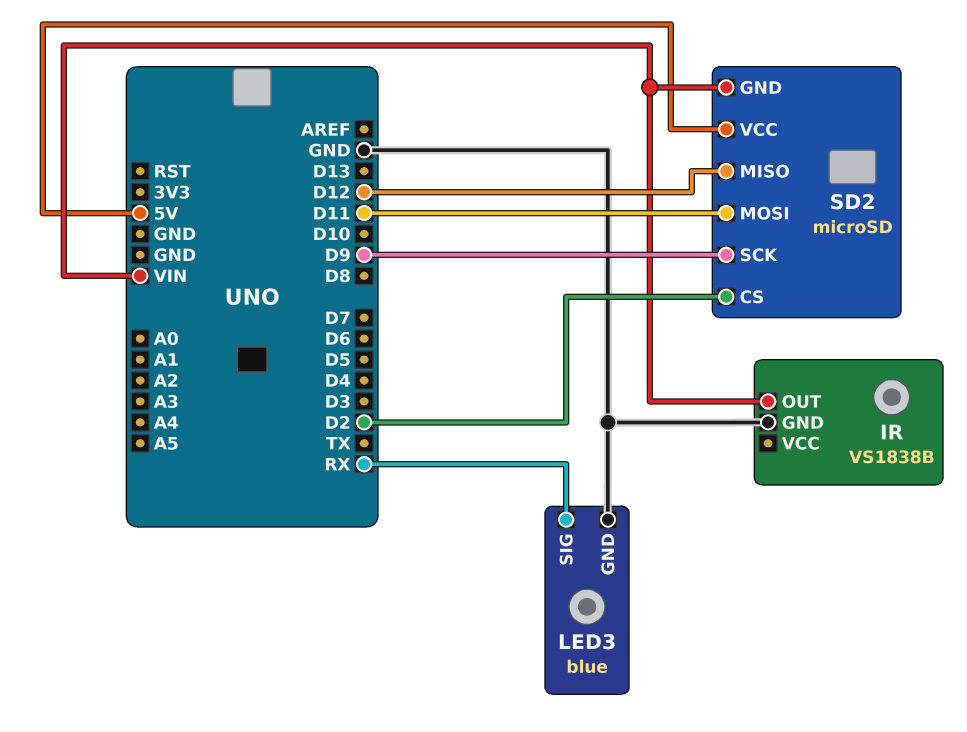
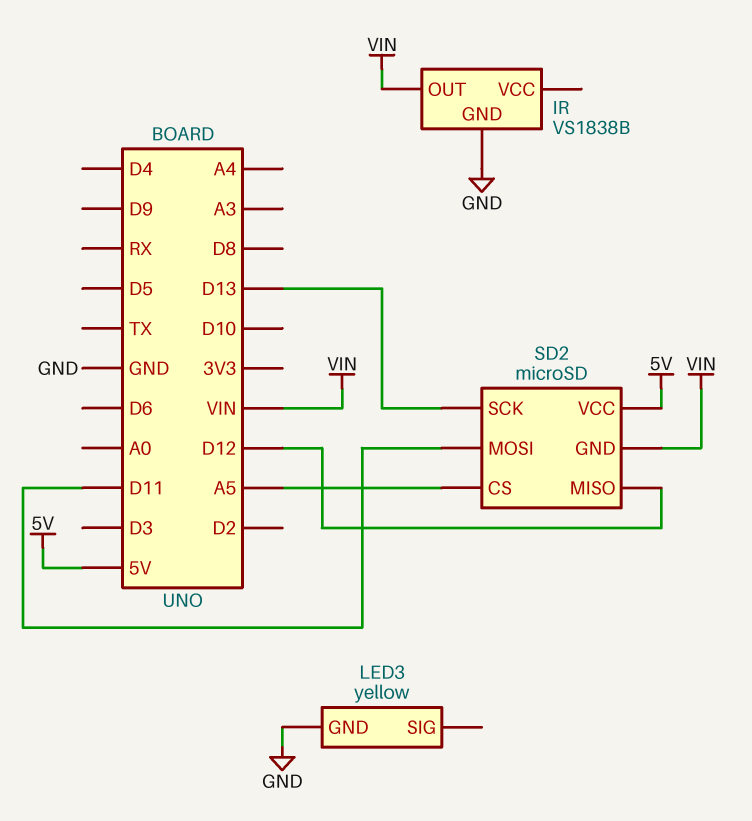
LED3: blue -> yellow
LED3 pin SIG: RX -> none
SD2 pin CS: D2 -> A5
SD2 pin SCK: D9 -> D13

